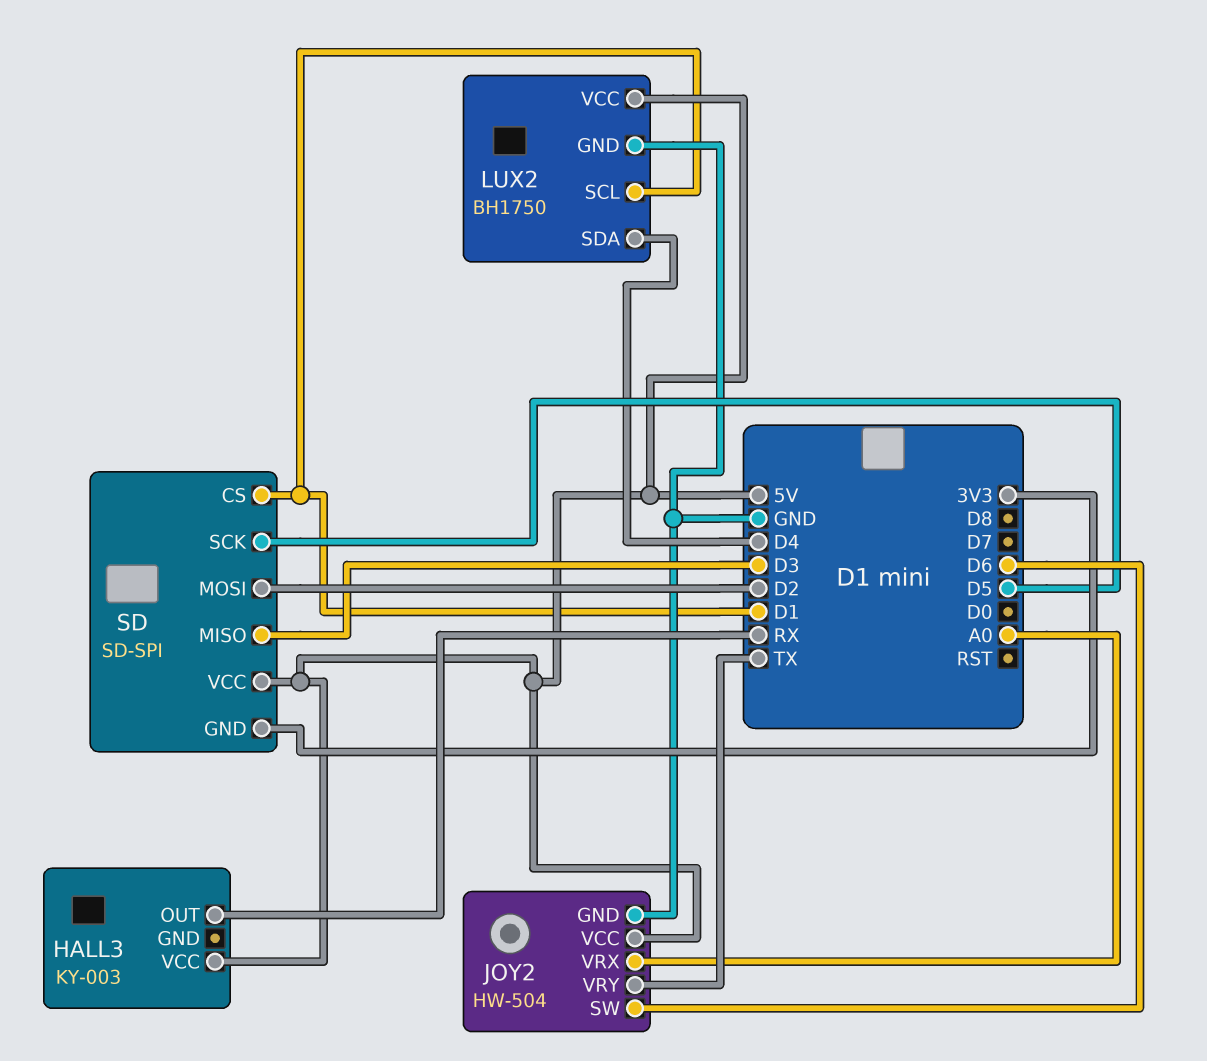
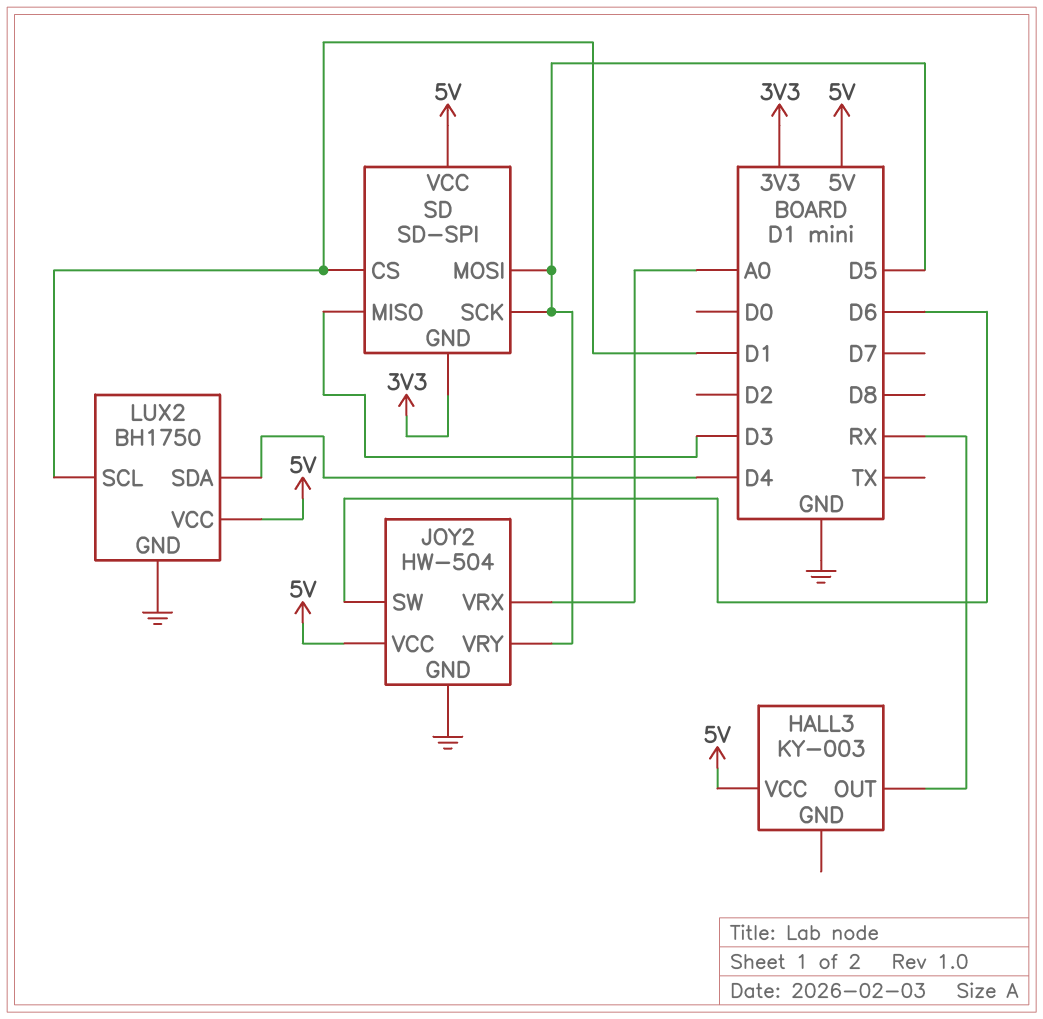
JOY2 pin VRY: TX -> D5
SD pin MOSI: D2 -> D5

